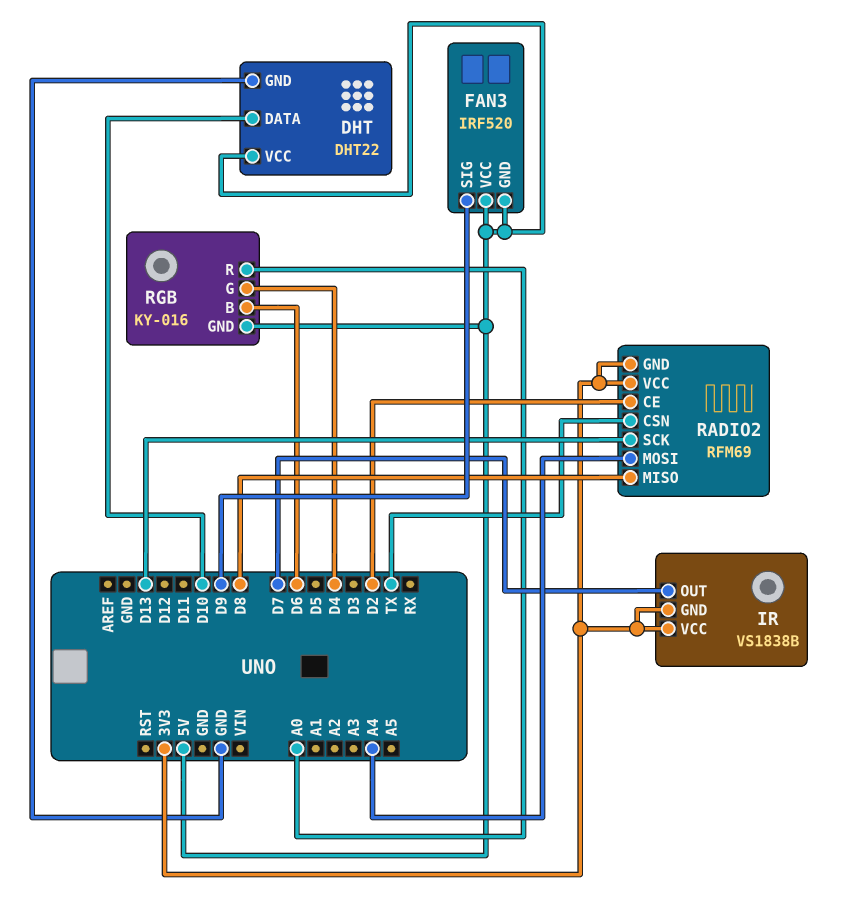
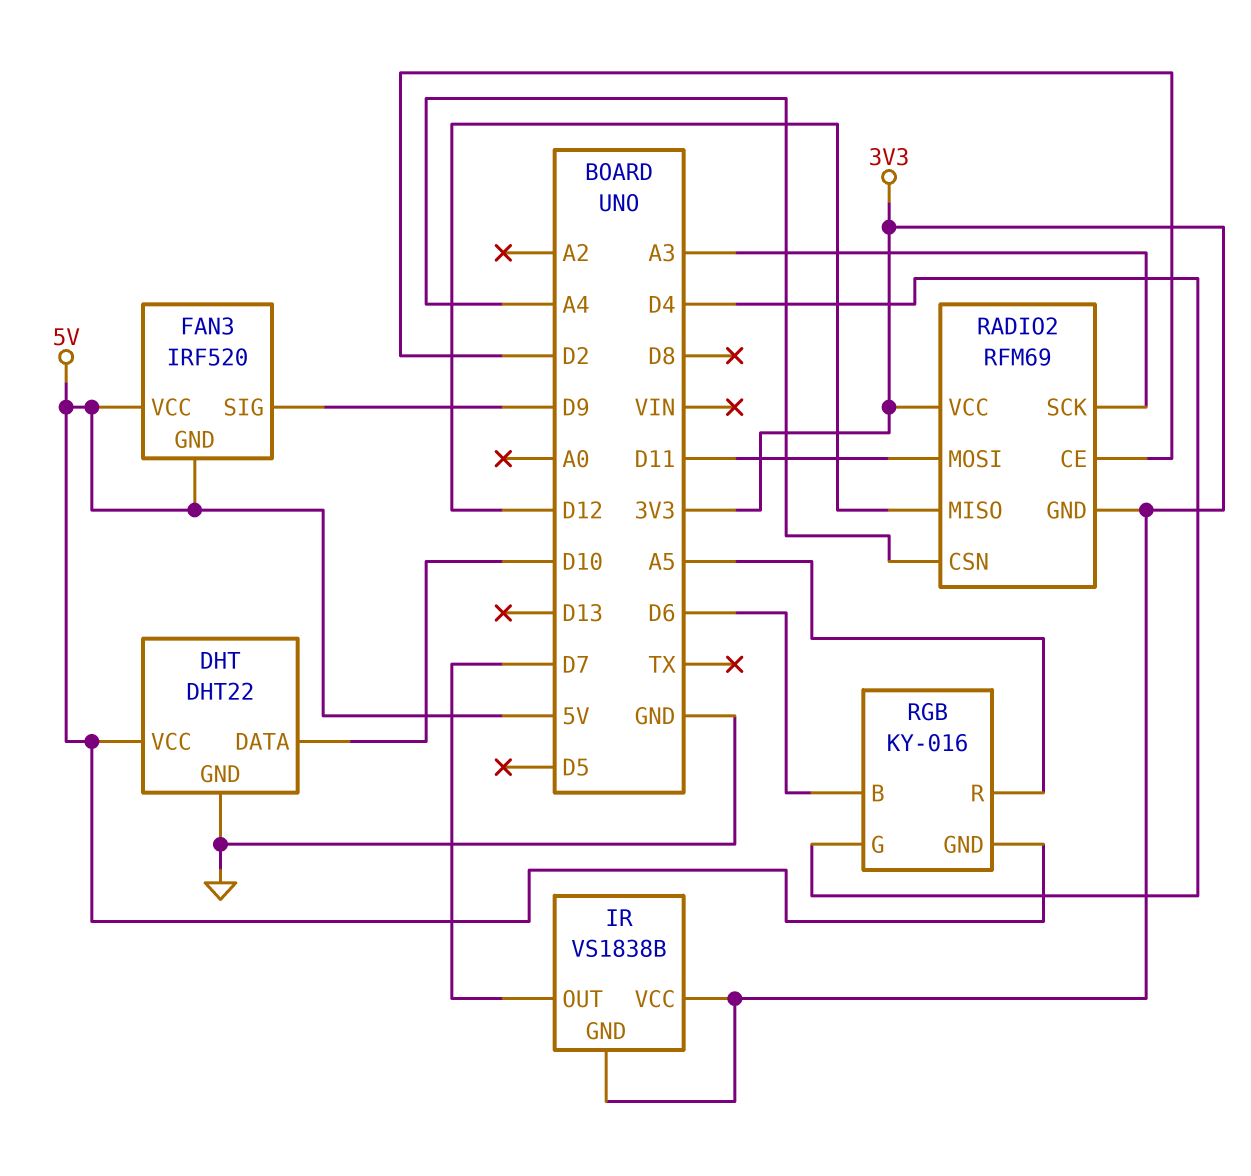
RADIO2 pin CSN: TX -> A4
RADIO2 pin MISO: D8 -> D12
RADIO2 pin MOSI: A4 -> D11
RADIO2 pin SCK: D13 -> A3
RGB pin R: A0 -> A5

